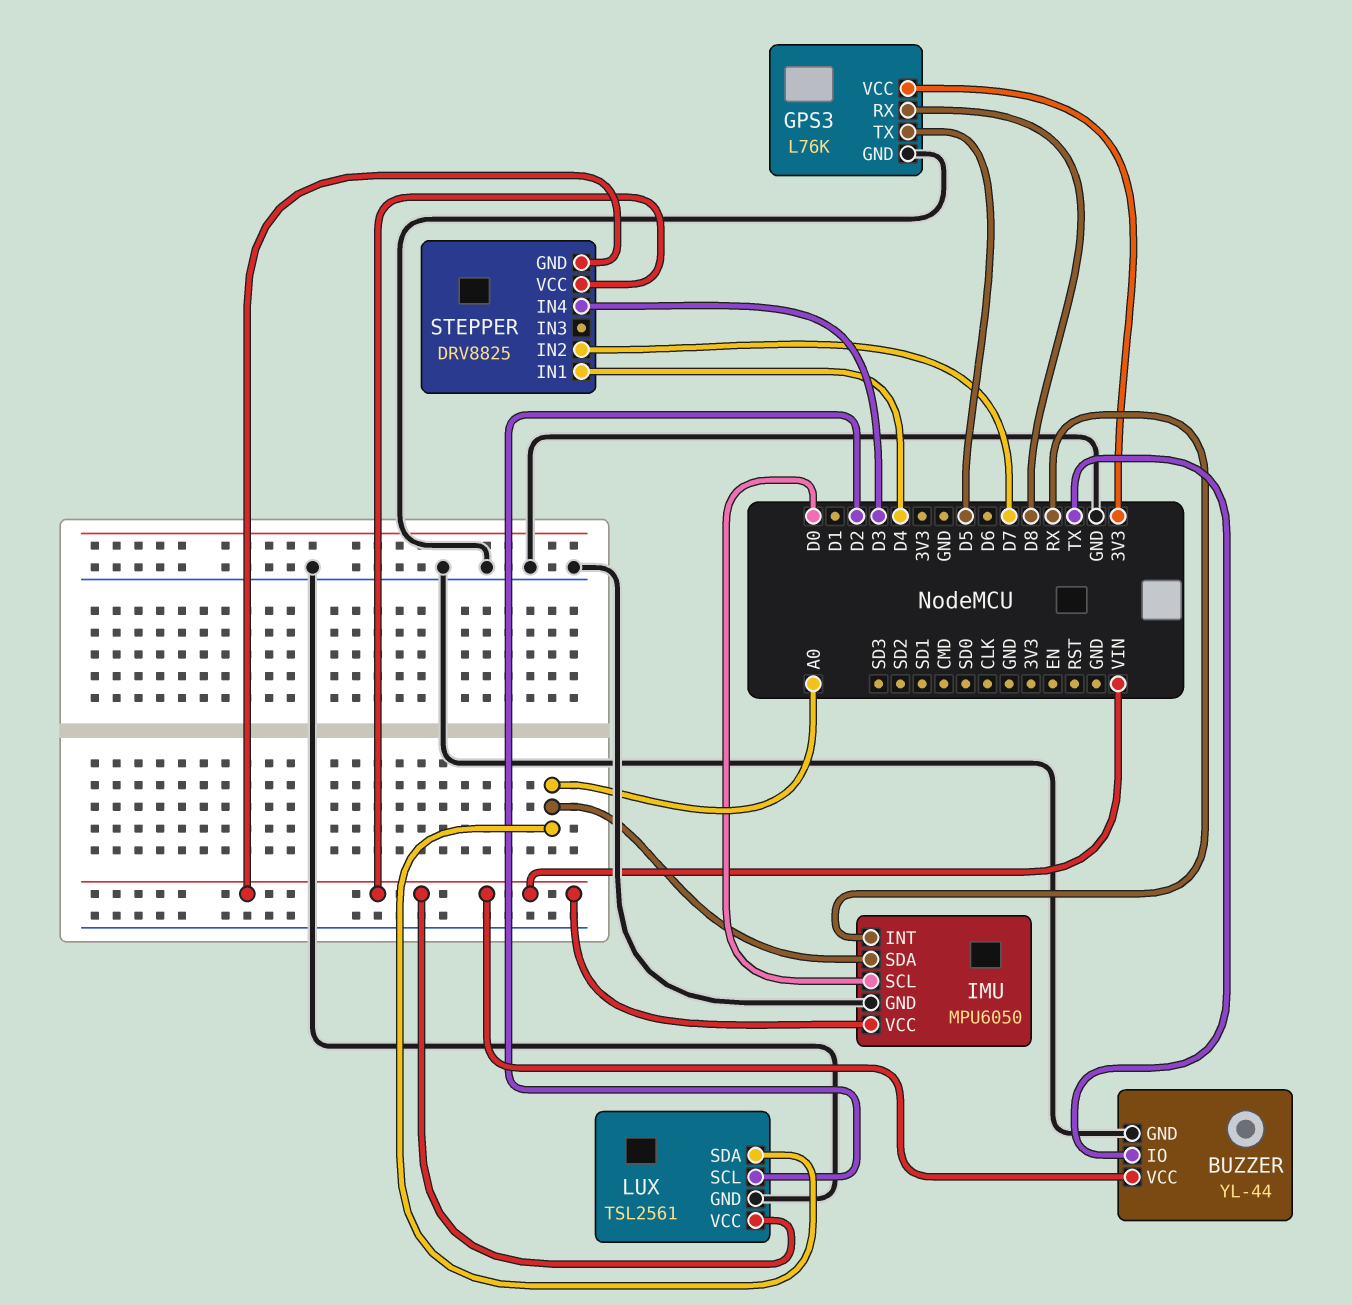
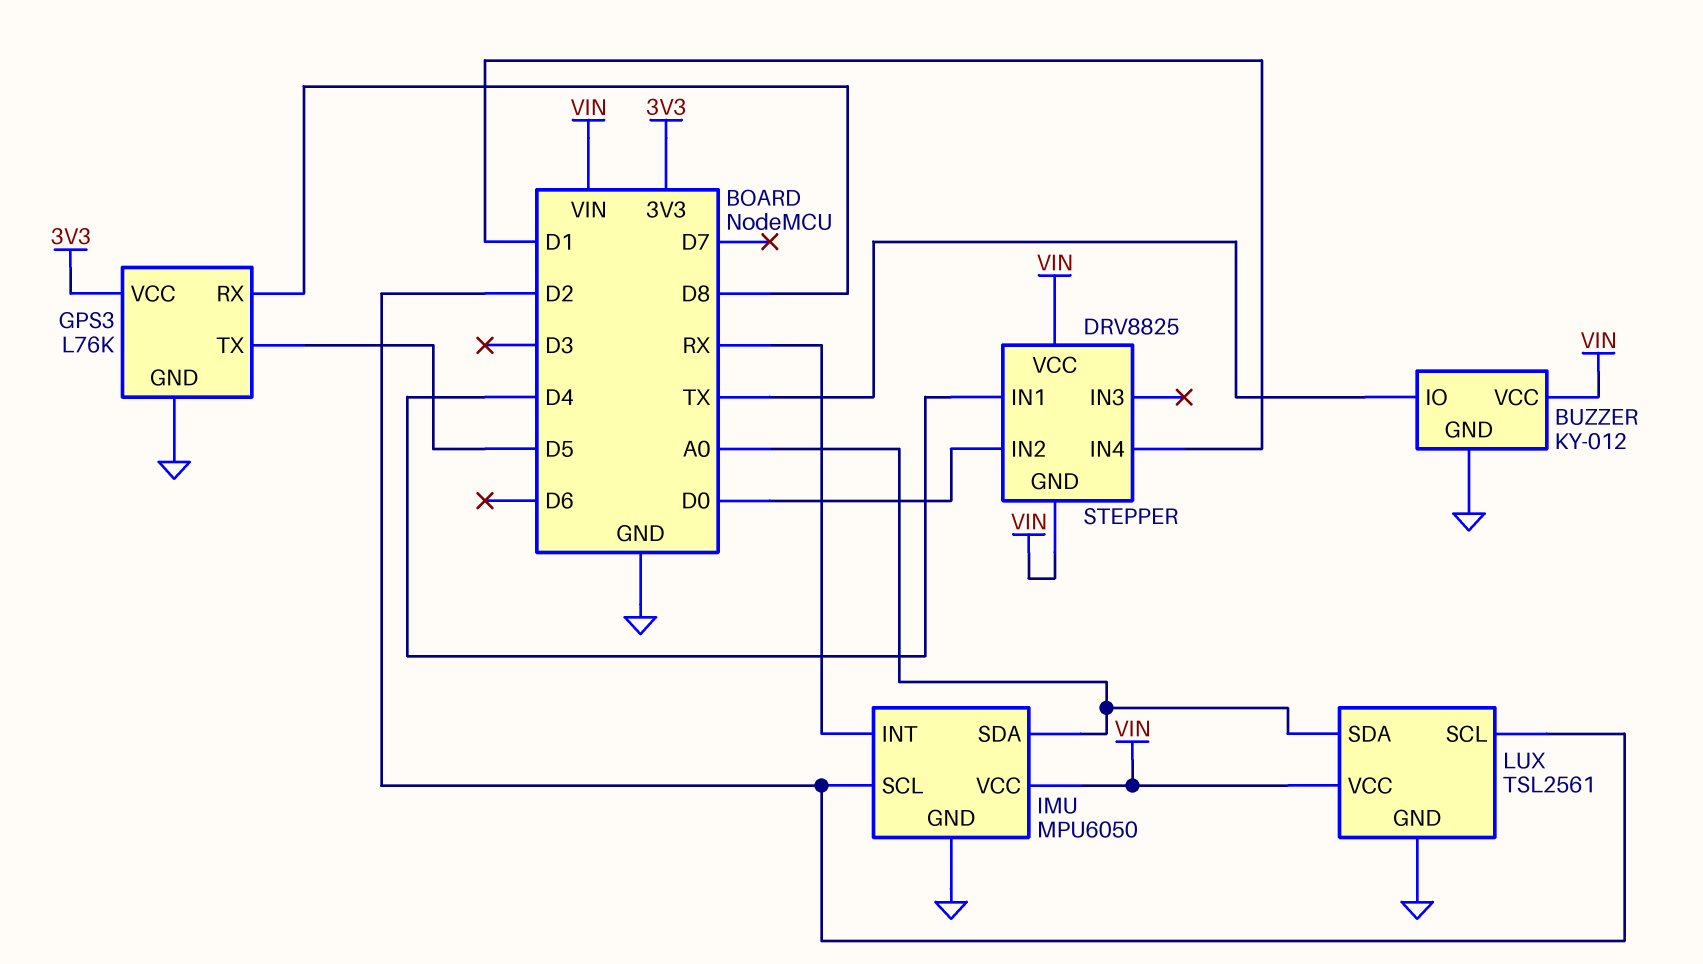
BUZZER: YL-44 -> KY-012
IMU pin SCL: D0 -> D2
STEPPER pin IN2: D7 -> D0
STEPPER pin IN4: D3 -> D1

